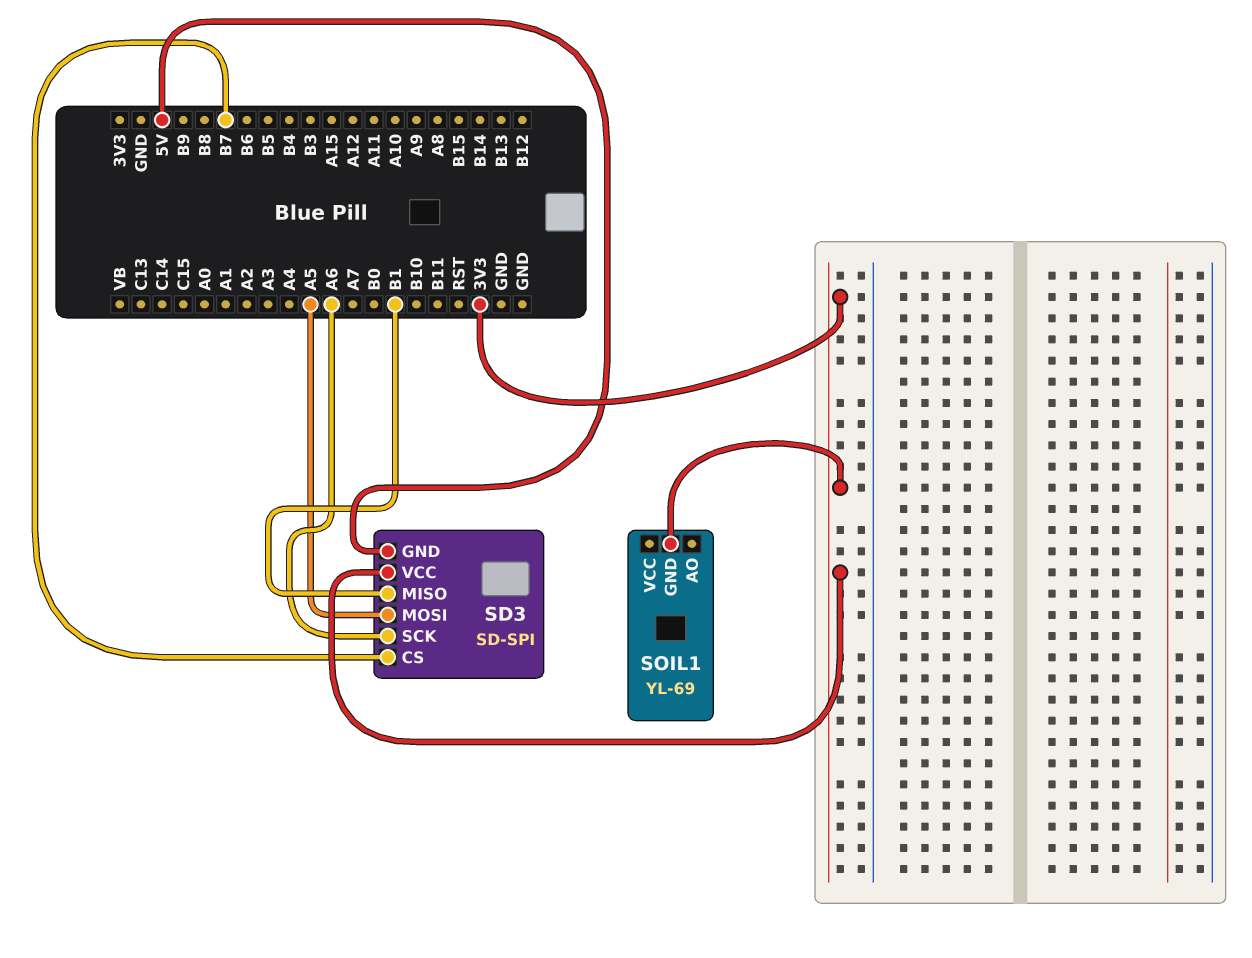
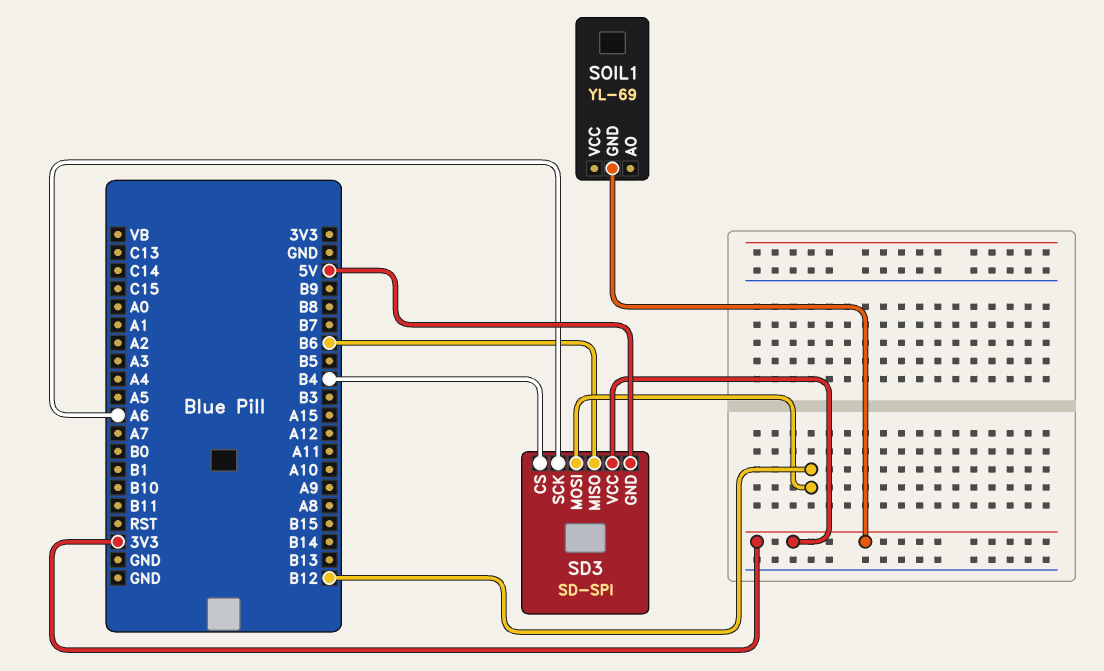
SD3 pin CS: B7 -> B4
SD3 pin MISO: B1 -> B6
SD3 pin MOSI: A5 -> B12

